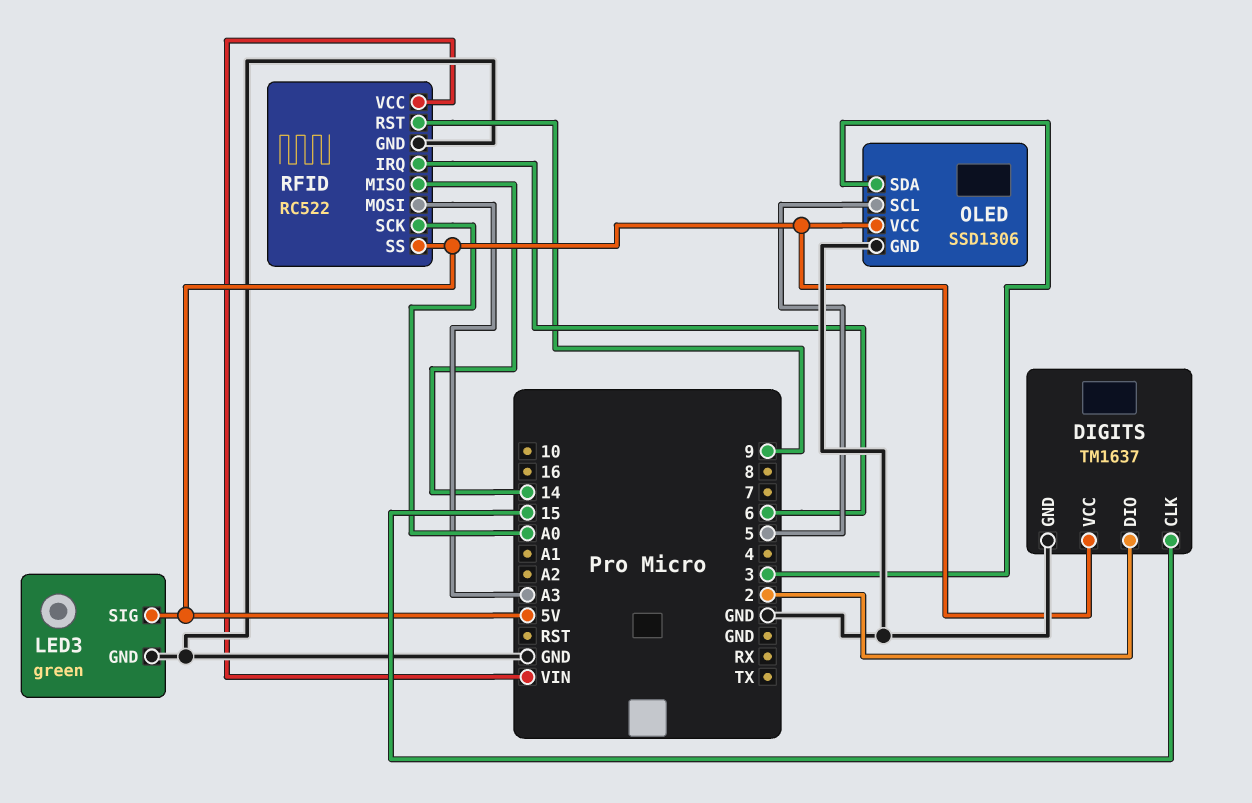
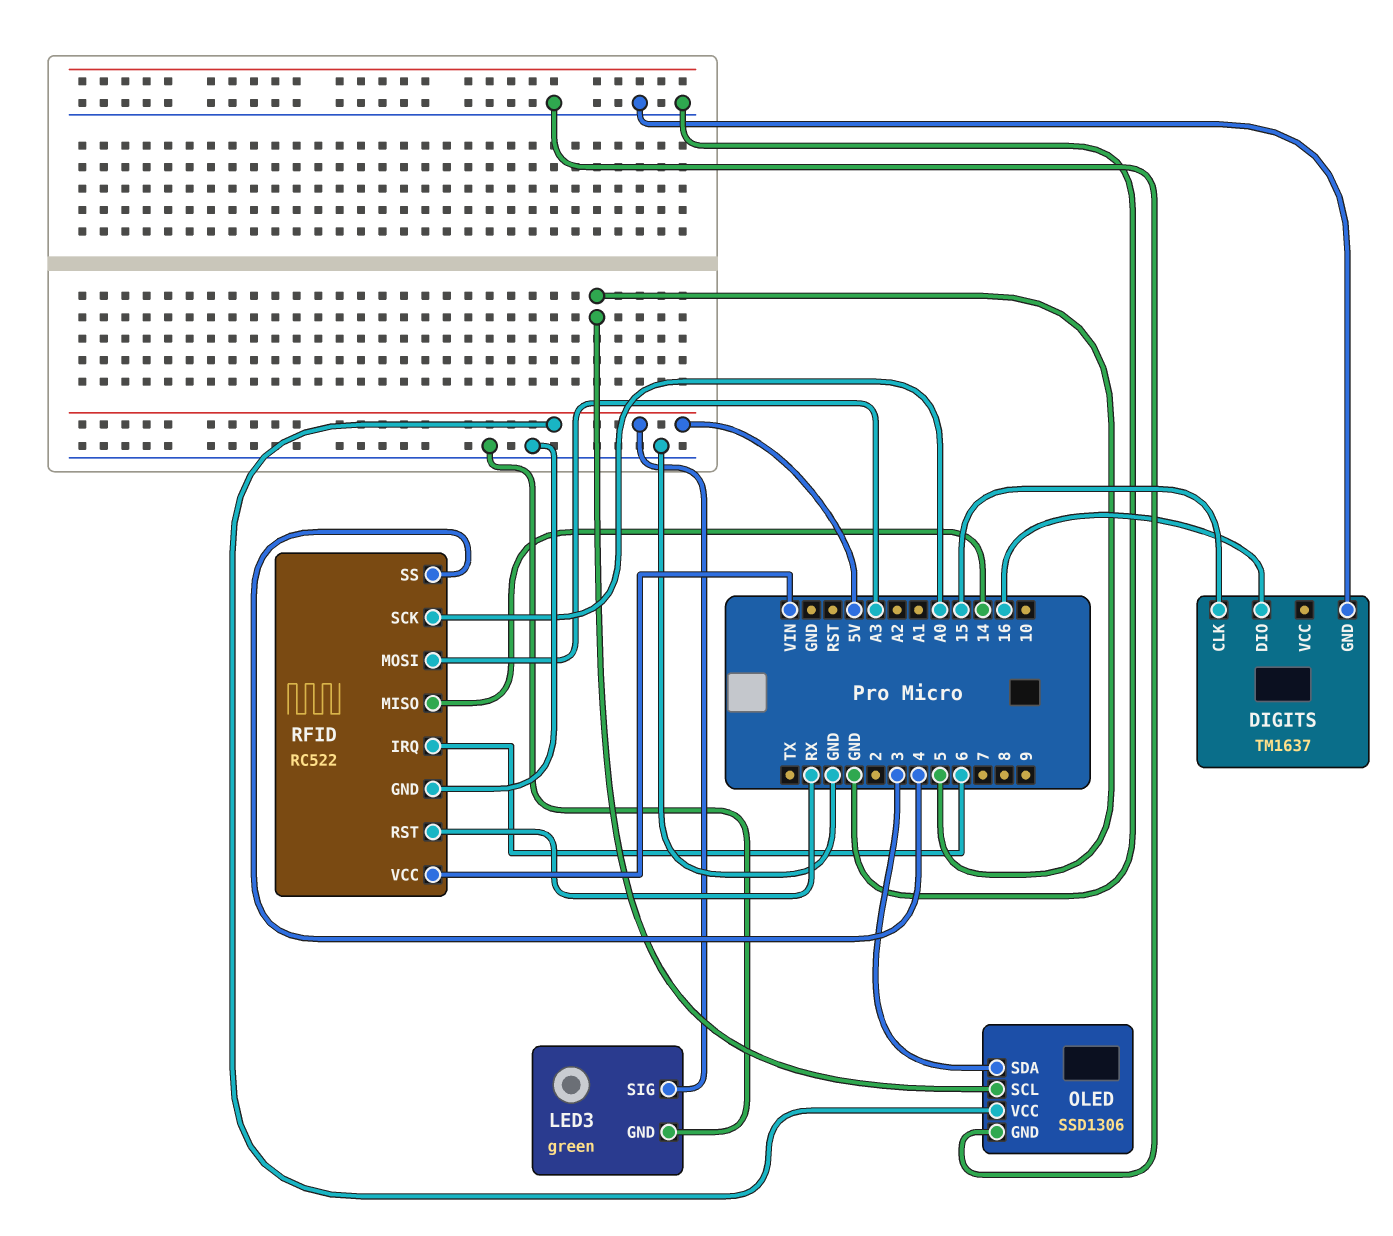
DIGITS pin DIO: 2 -> 16
DIGITS pin VCC: 5V -> none
RFID pin RST: 9 -> RX
RFID pin SS: 5V -> 4

